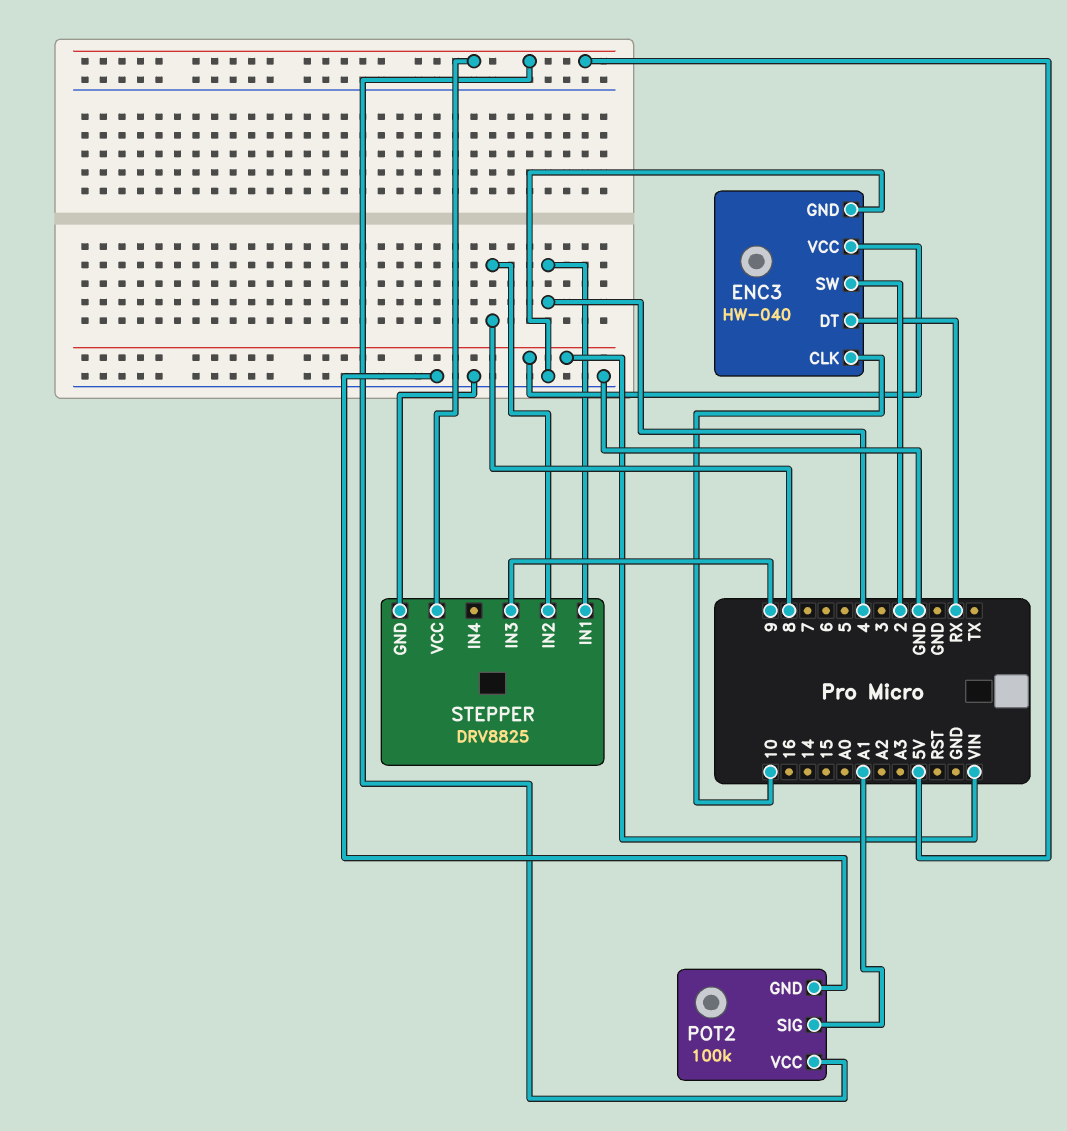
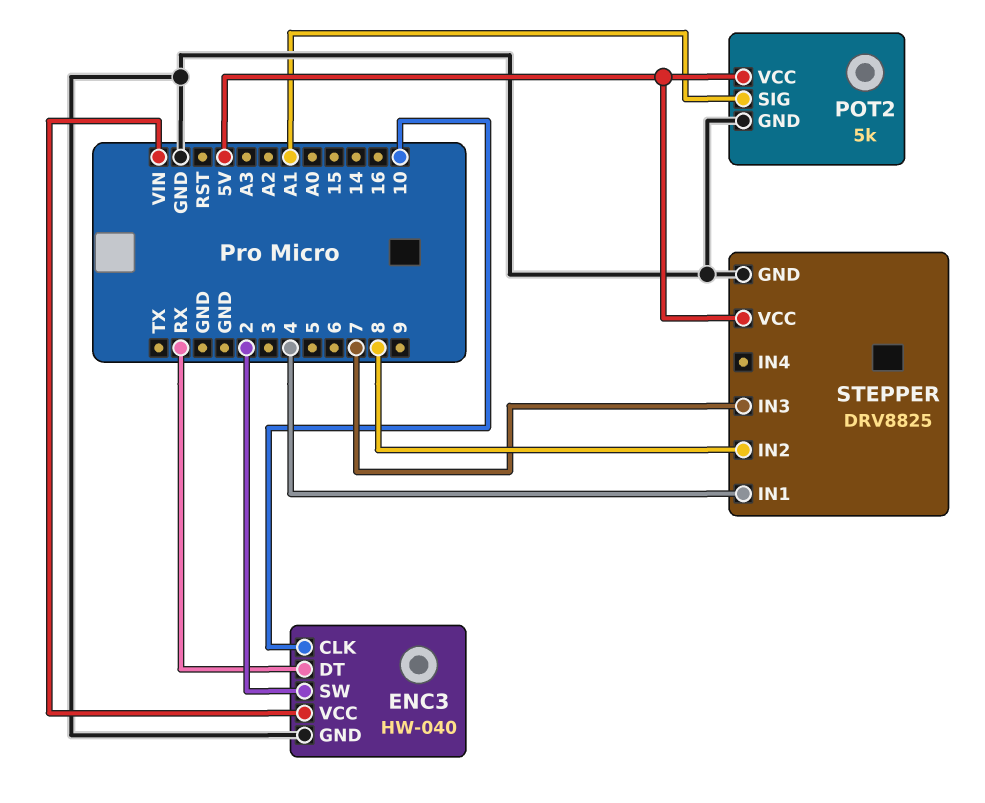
POT2: 100k -> 5k
STEPPER pin IN3: 9 -> 7

